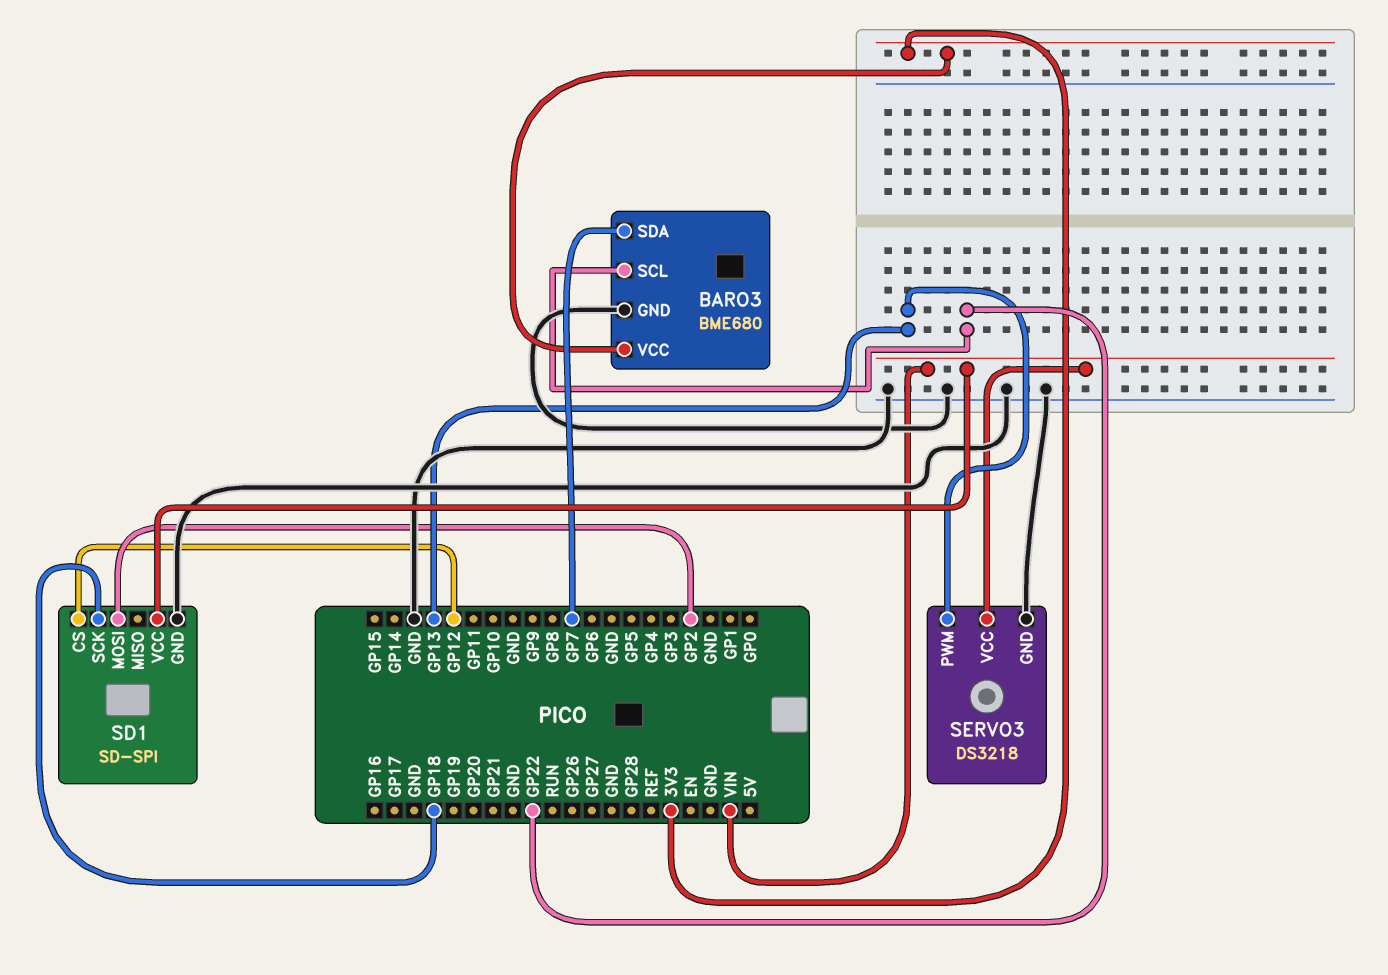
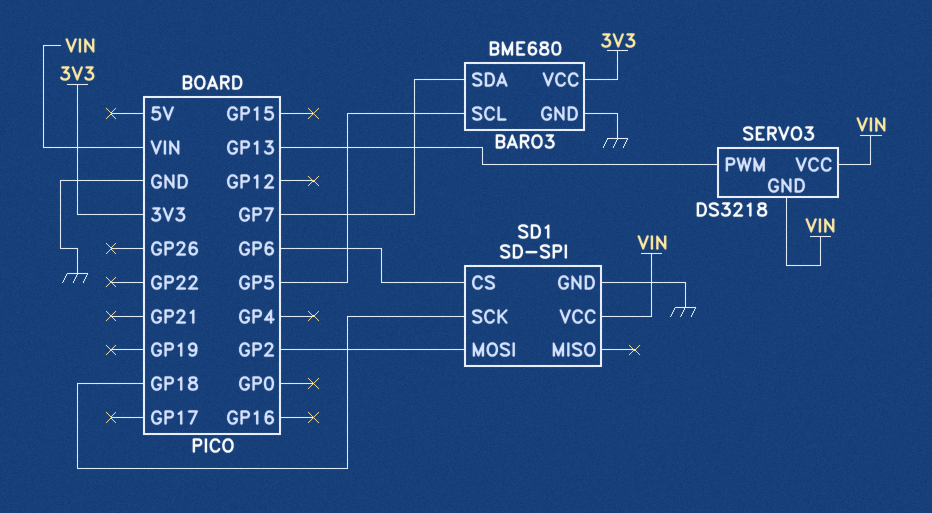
BARO3 pin SCL: GP22 -> GP5
SD1 pin CS: GP12 -> GP6
SERVO3 pin GND: GND -> VIN

